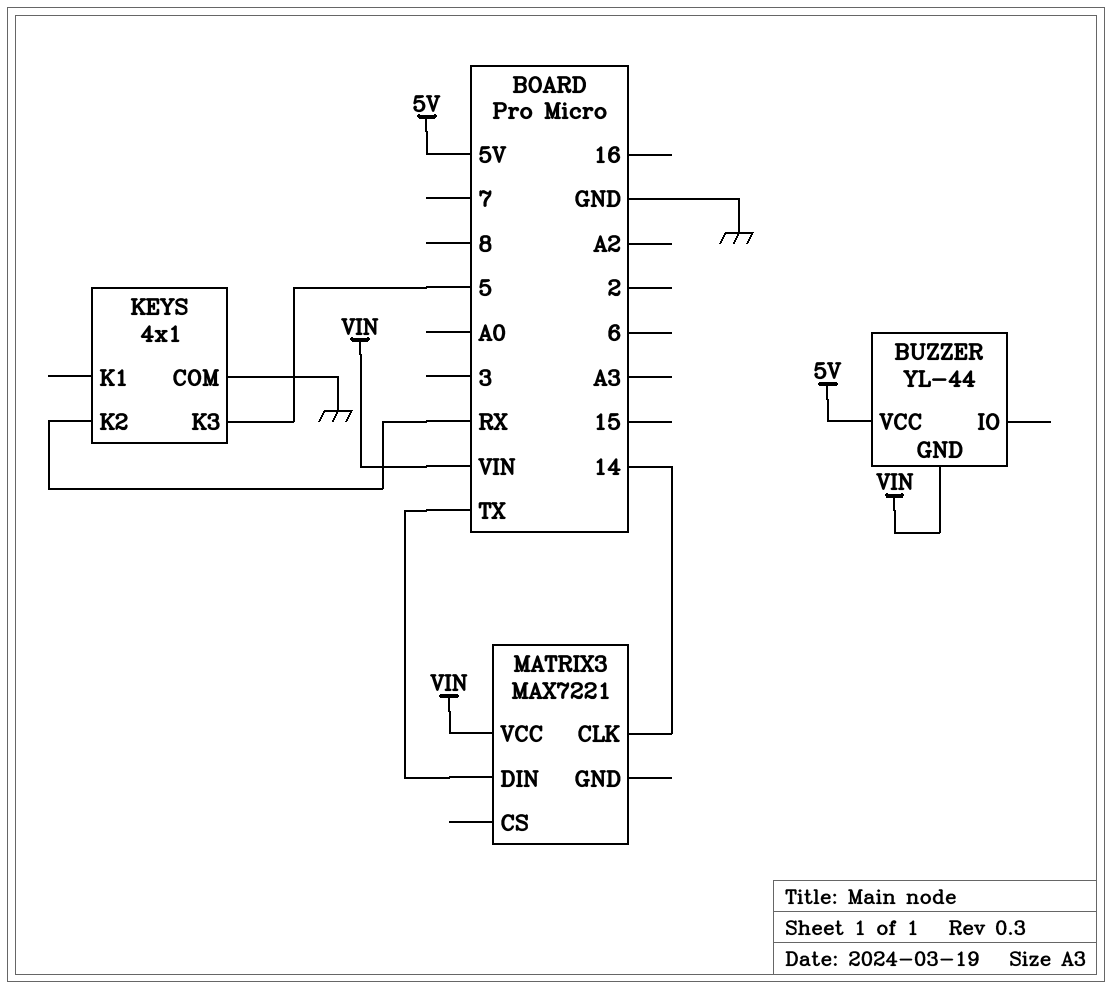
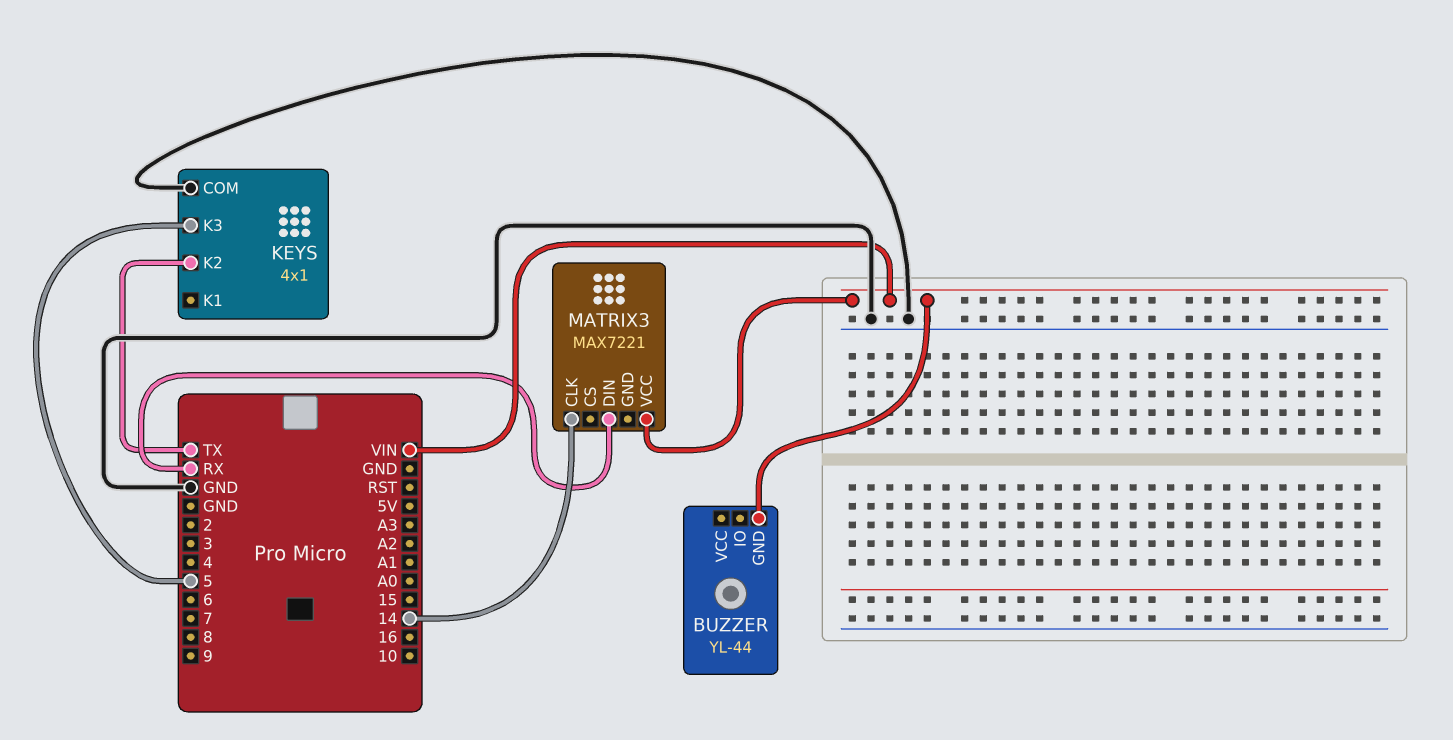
BUZZER pin VCC: 5V -> none
KEYS pin K2: RX -> TX
MATRIX3 pin DIN: TX -> RX

